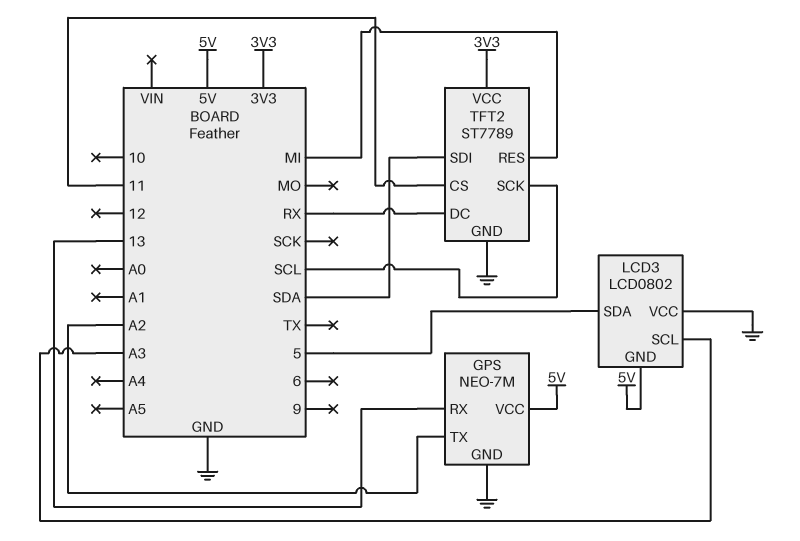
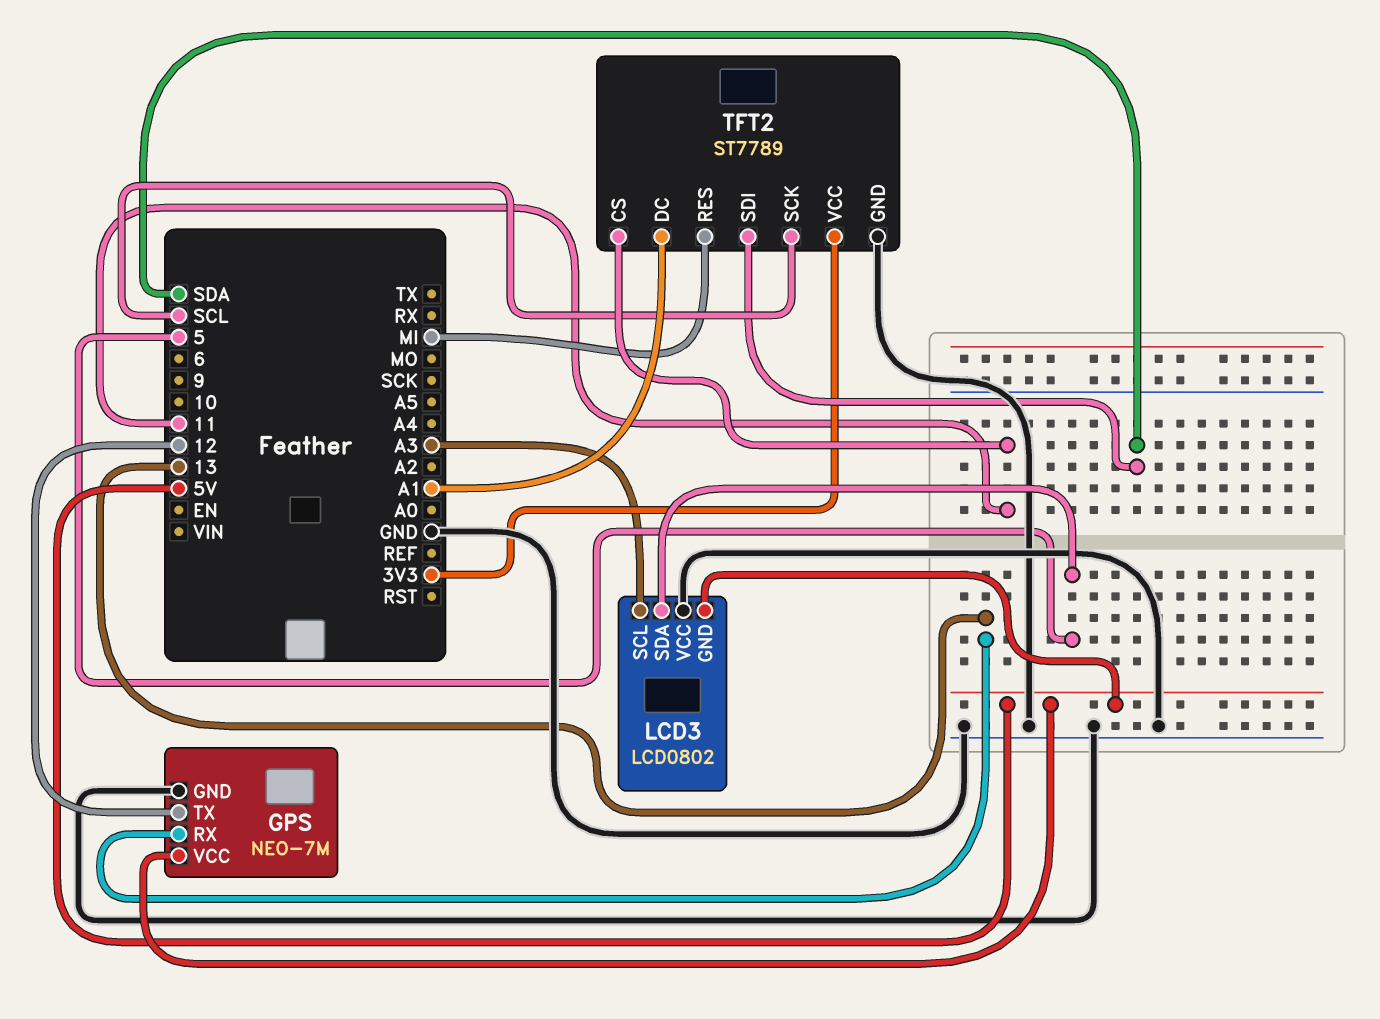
GPS pin TX: A2 -> 12
TFT2 pin DC: RX -> A1

